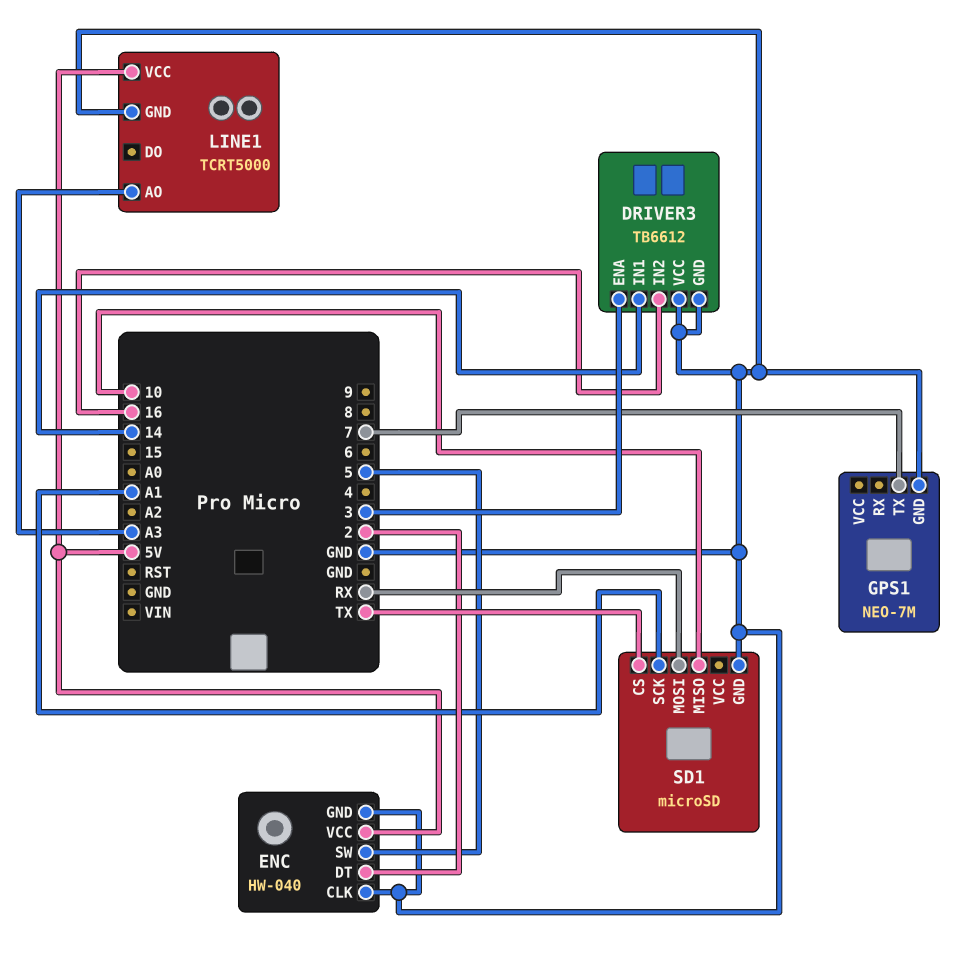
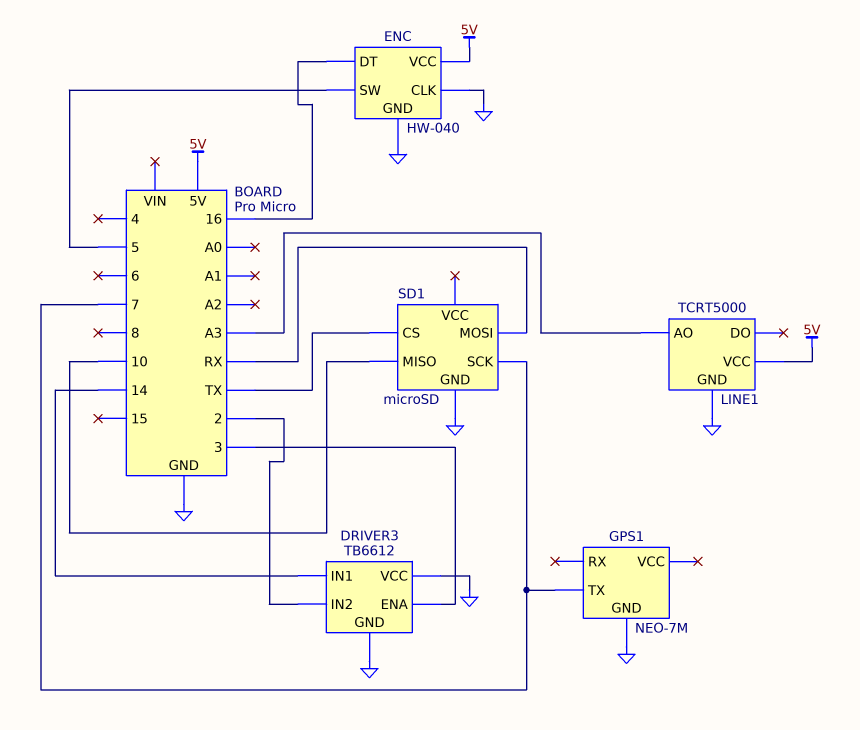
DRIVER3 pin IN2: 16 -> 2
ENC pin DT: 2 -> 16
SD1 pin SCK: A1 -> 7

